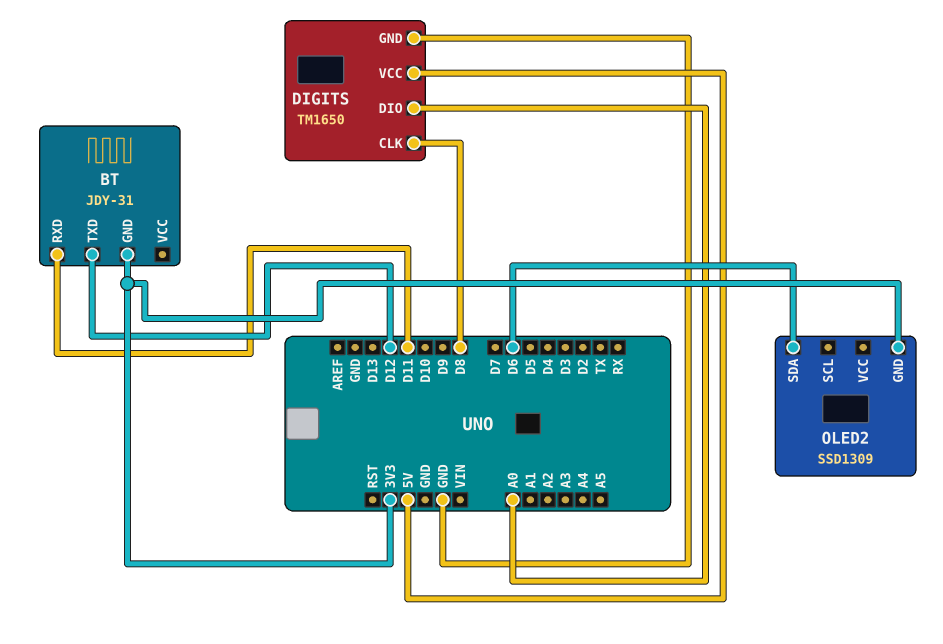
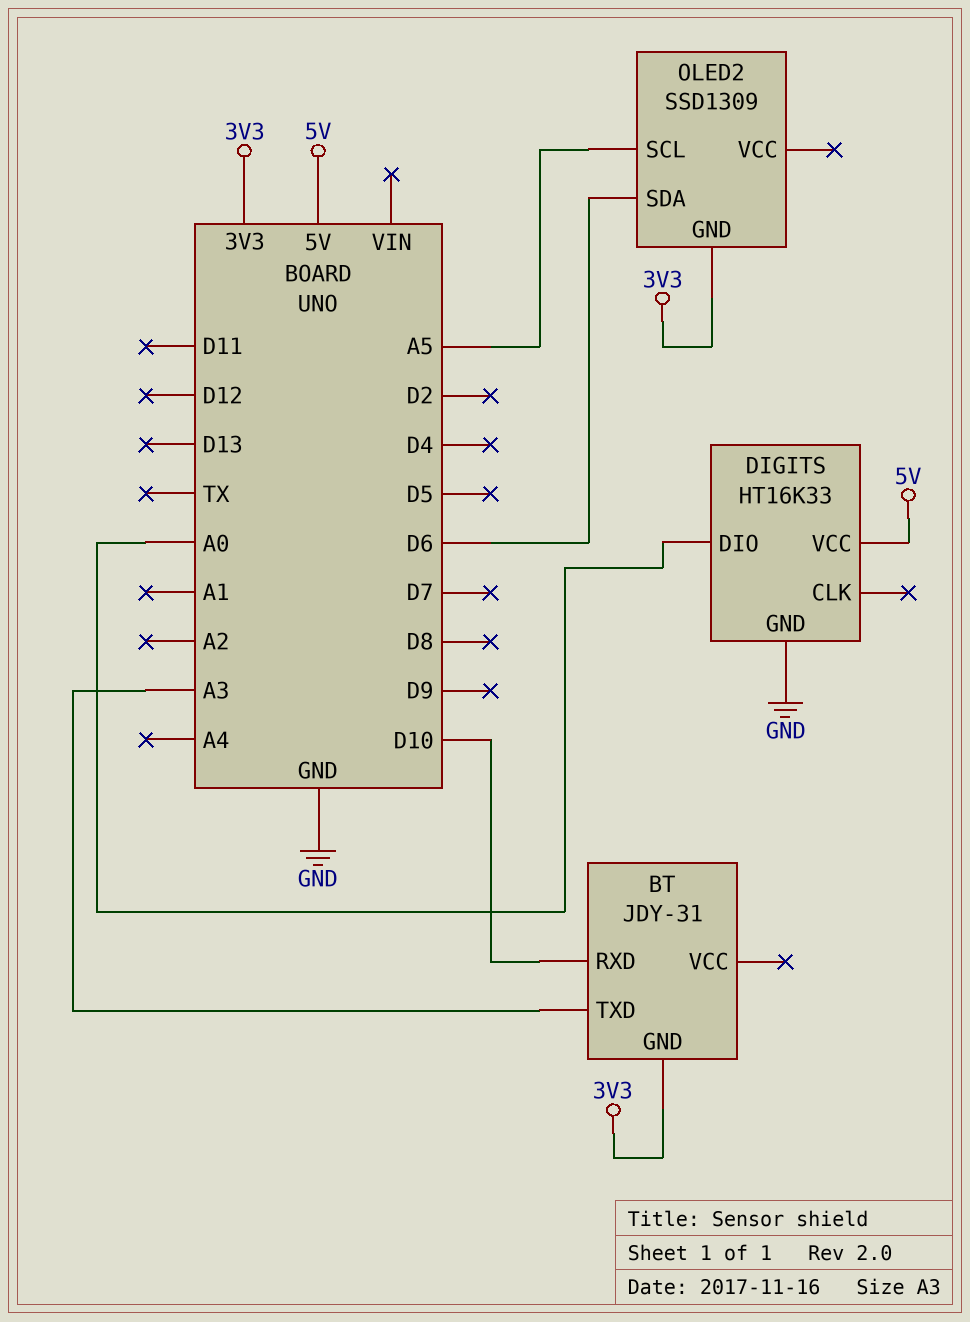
BT pin RXD: D11 -> D10
BT pin TXD: D12 -> A3
DIGITS: TM1650 -> HT16K33
DIGITS pin CLK: D8 -> none
OLED2 pin SCL: none -> A5

